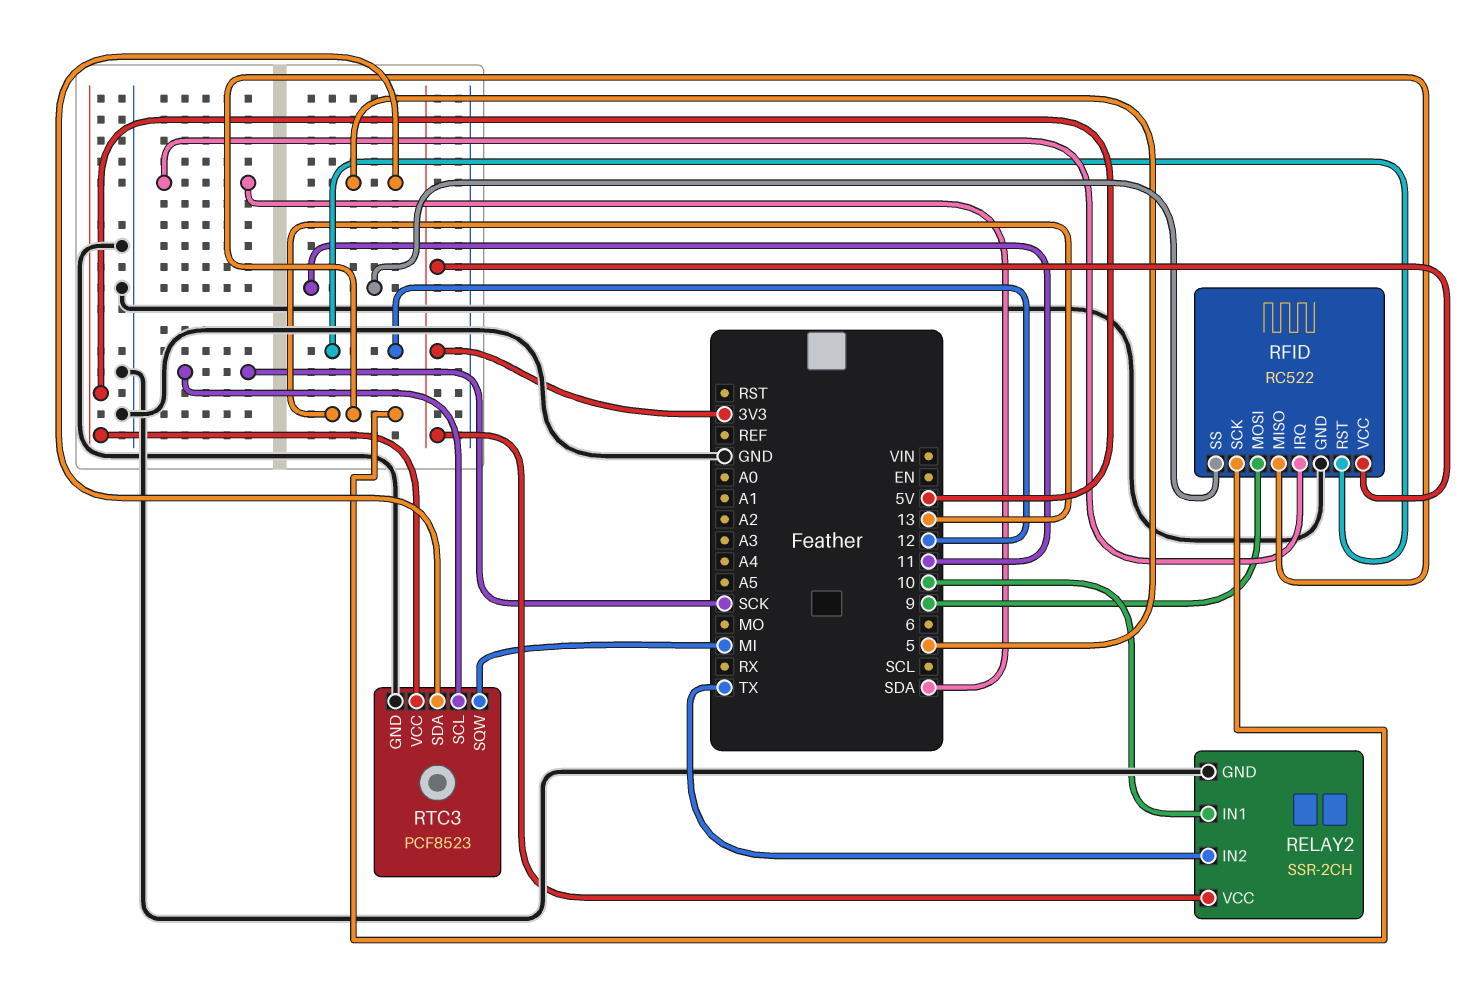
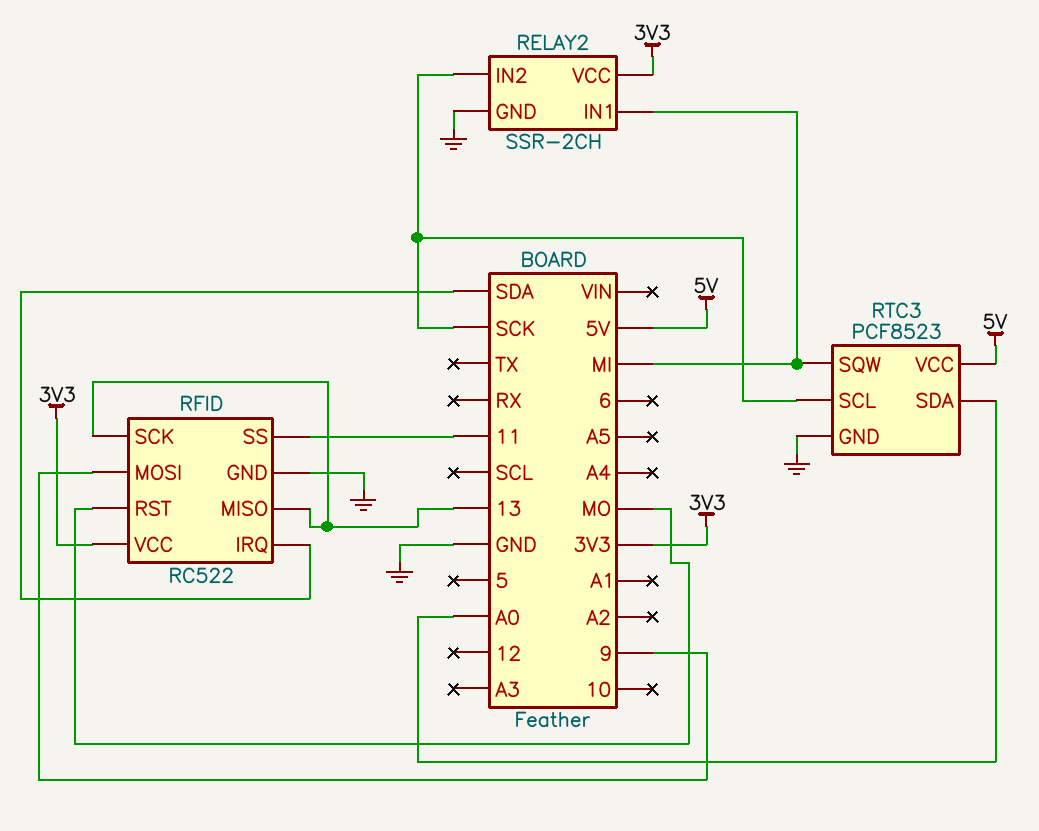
RELAY2 pin IN1: 10 -> MI
RELAY2 pin IN2: TX -> SCK
RFID pin RST: 12 -> MO
RTC3 pin SDA: 5 -> A0

